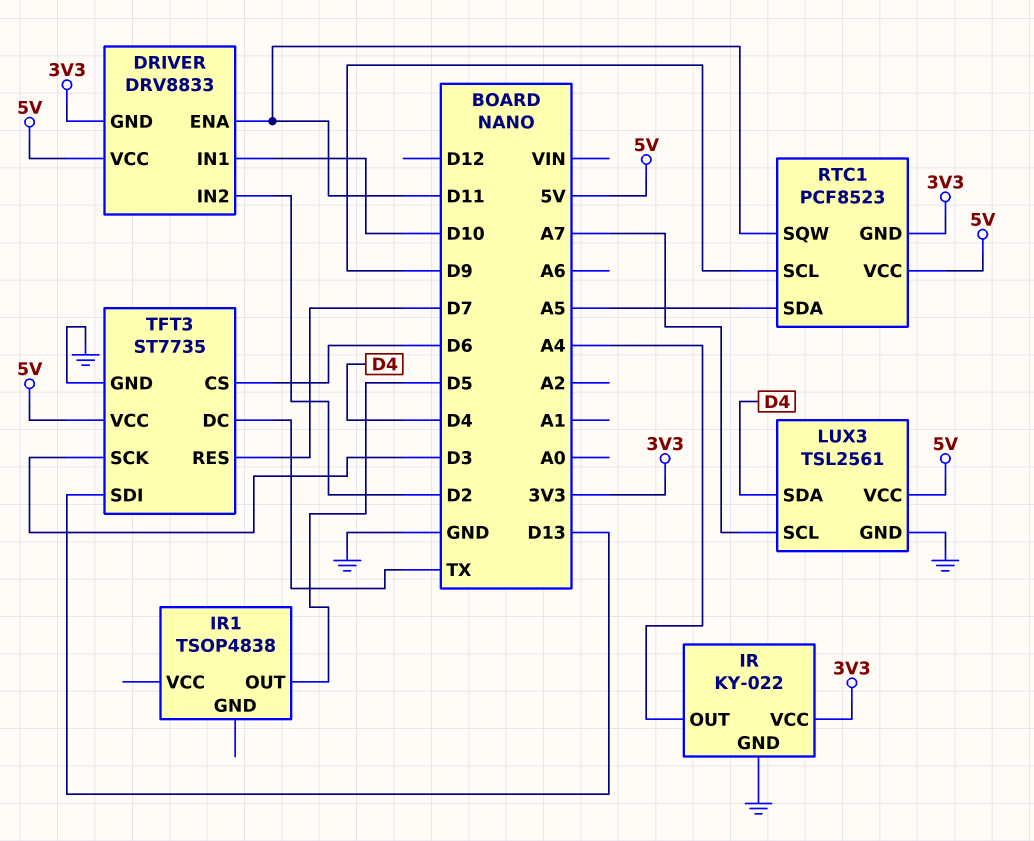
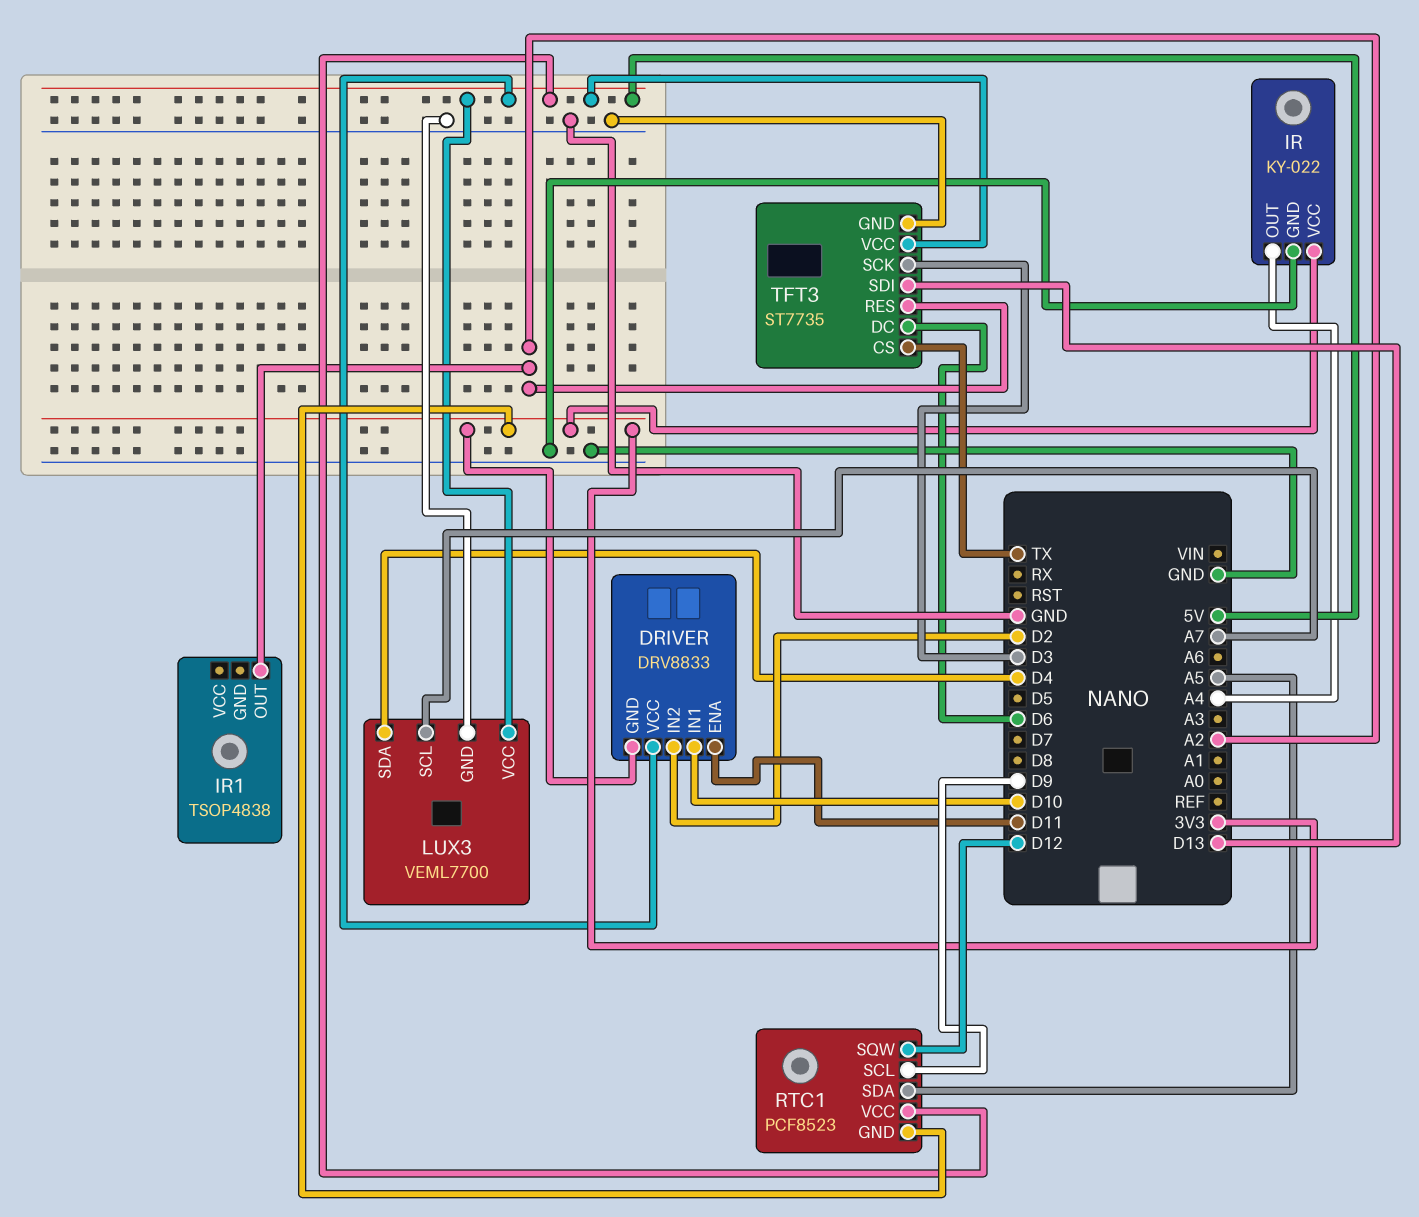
IR1 pin OUT: D5 -> A2
LUX3: TSL2561 -> VEML7700
RTC1 pin SQW: D11 -> D12
TFT3 pin CS: D6 -> TX
TFT3 pin DC: TX -> D6
TFT3 pin RES: D7 -> A2

